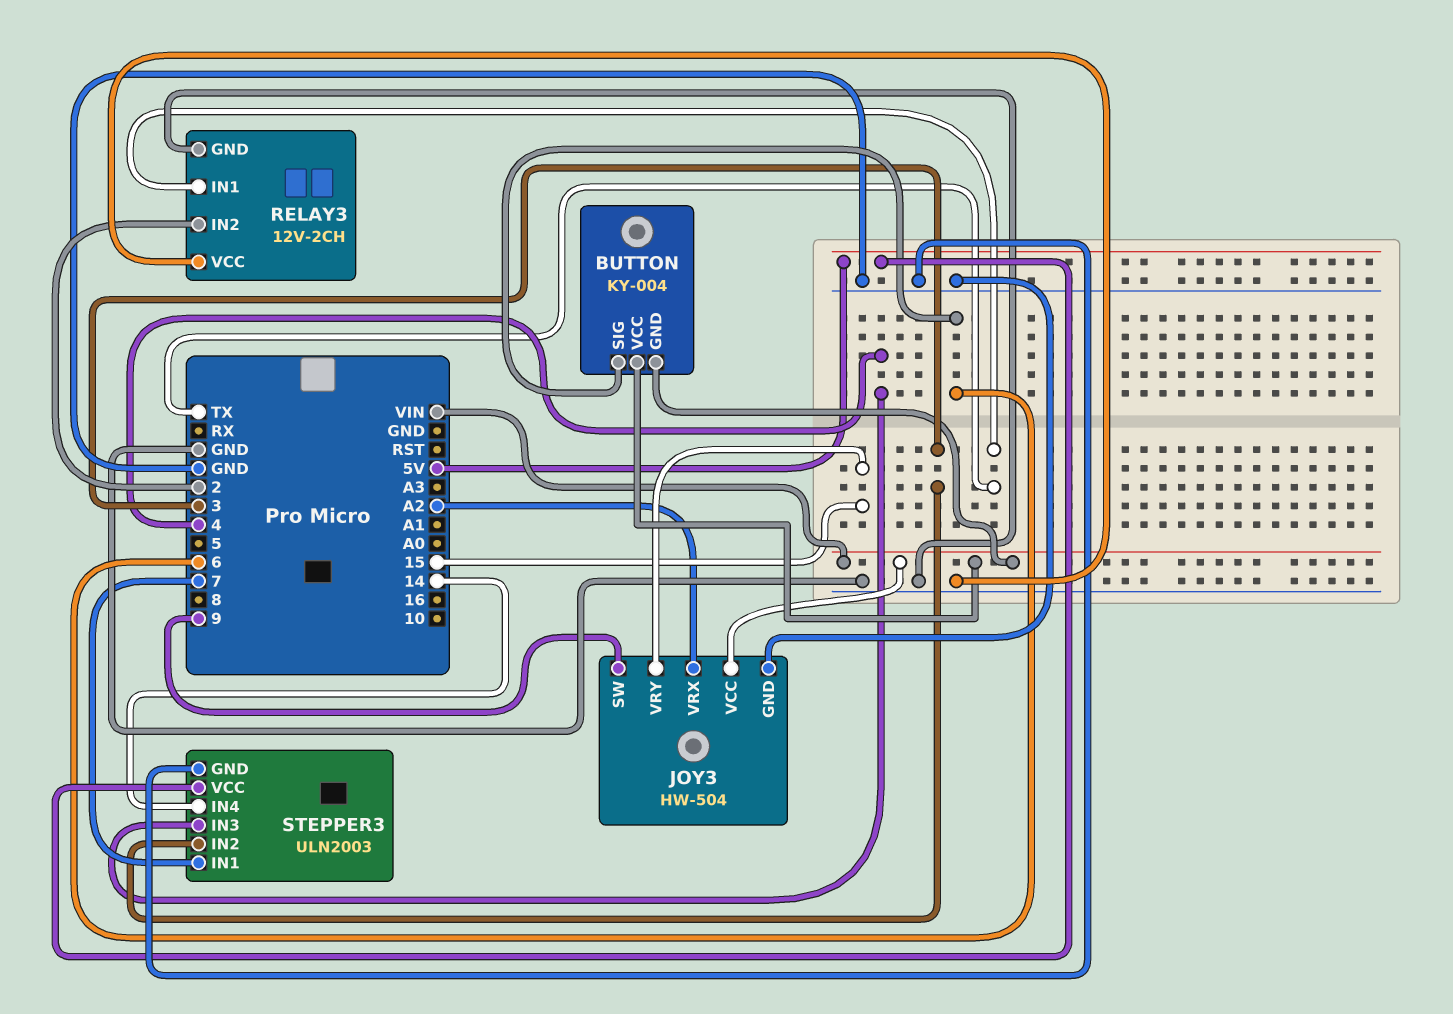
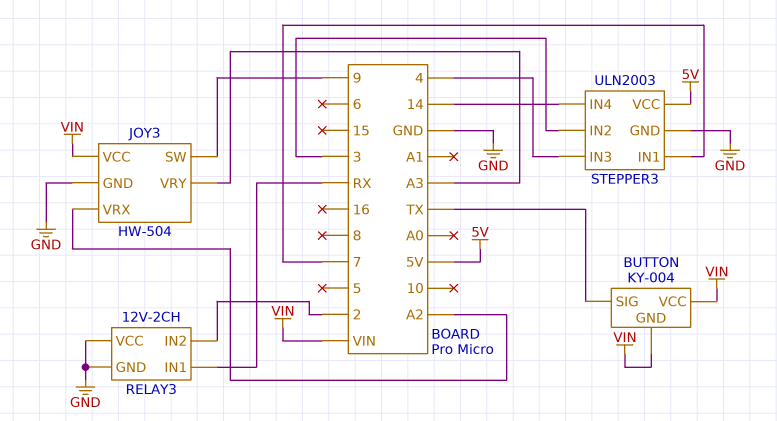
BUTTON pin SIG: 6 -> TX
JOY3 pin VRY: 15 -> A3
RELAY3 pin IN1: TX -> RX

